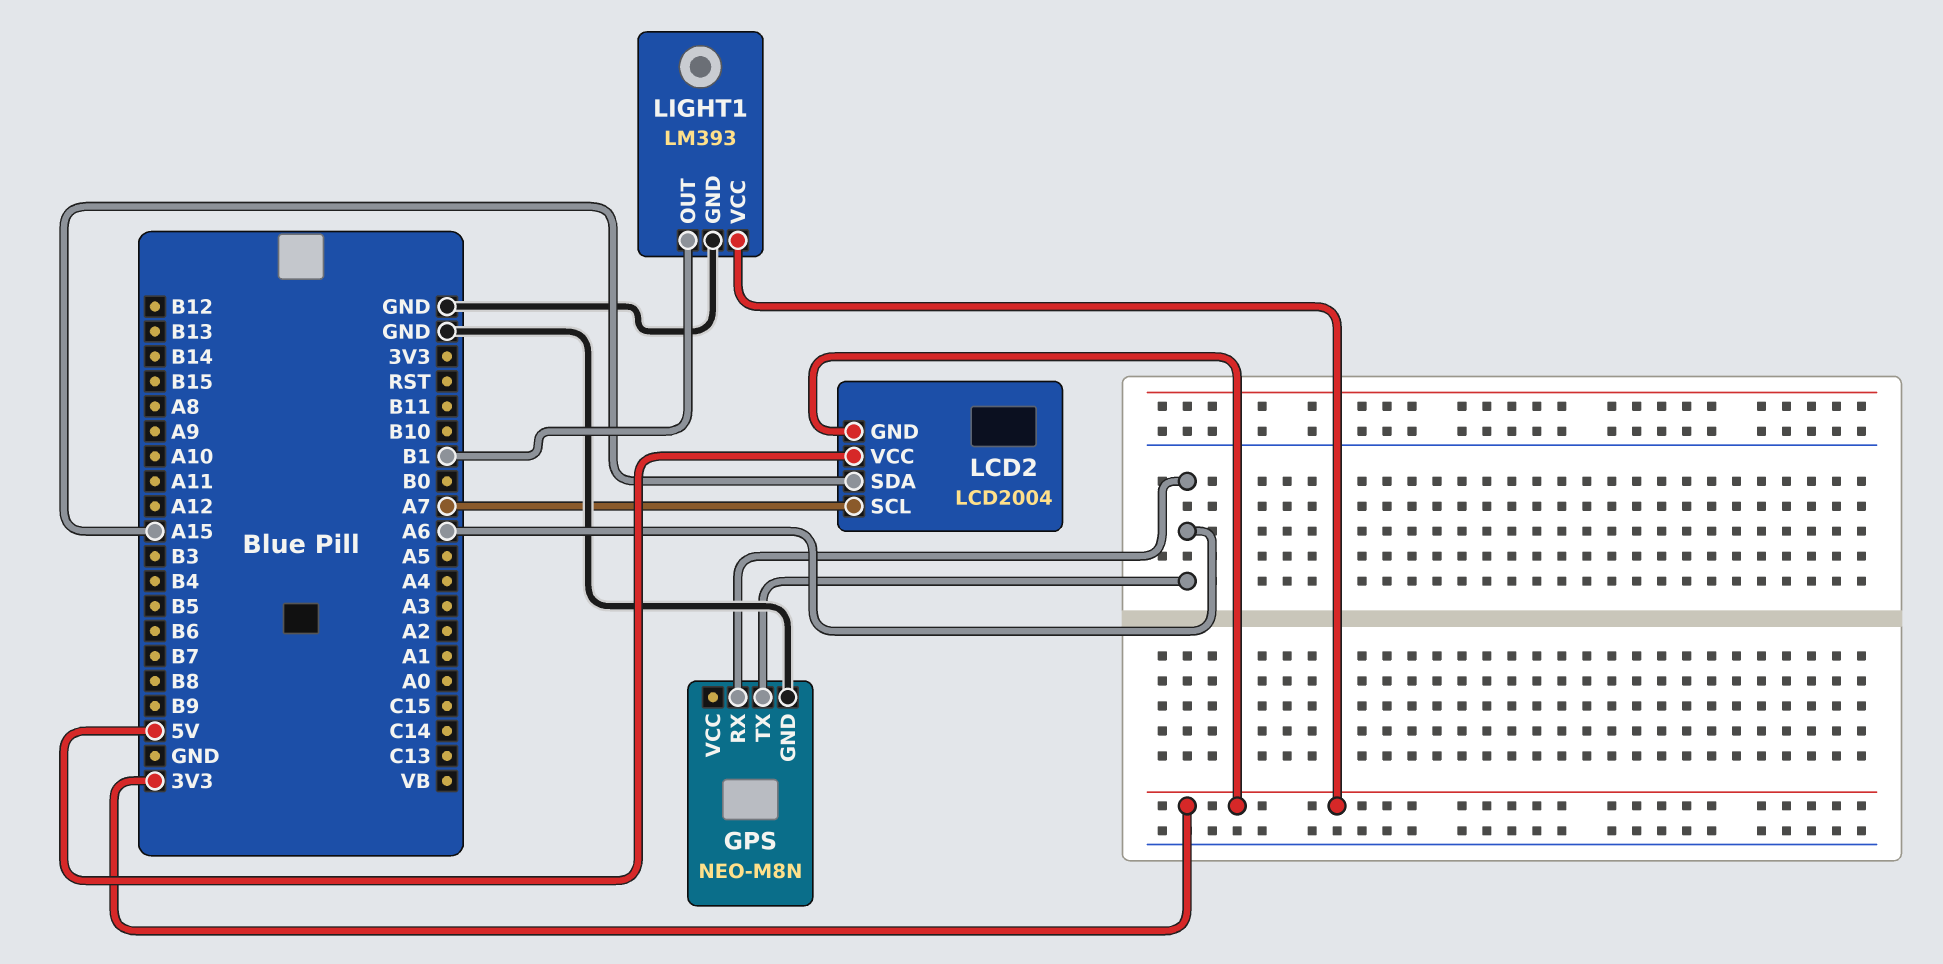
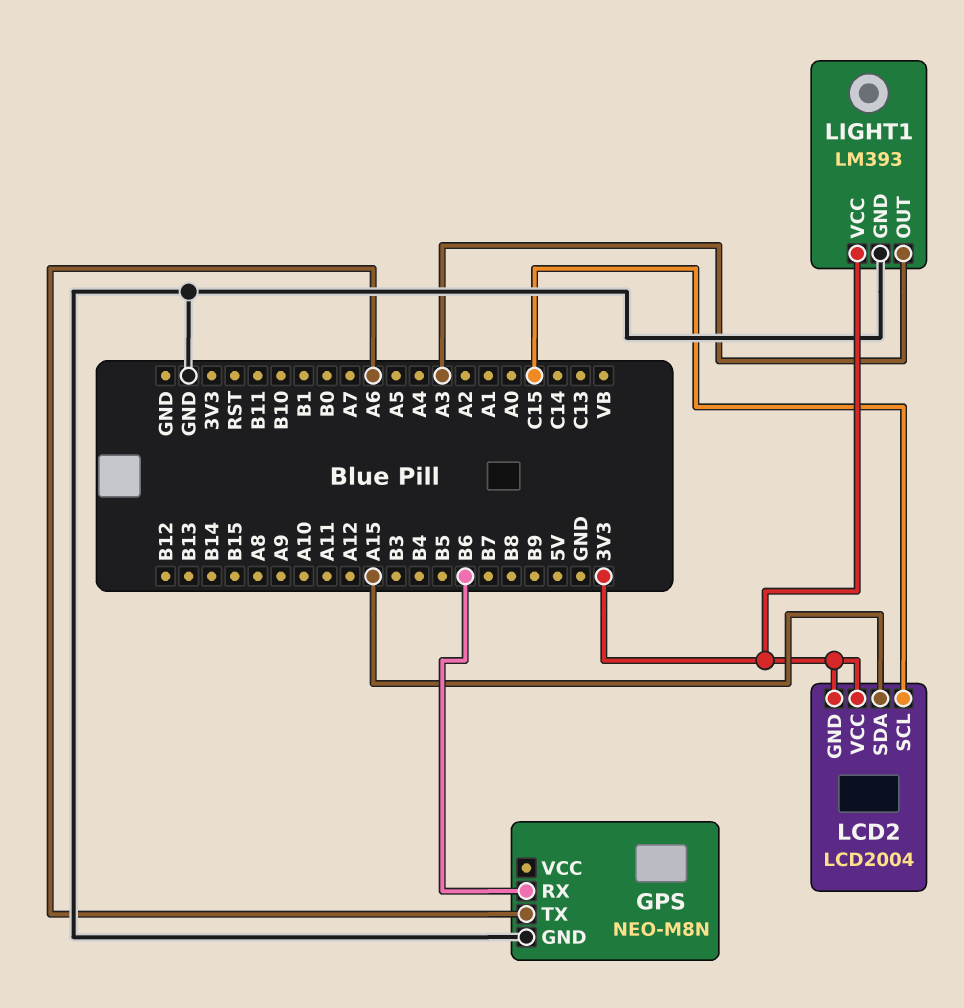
GPS pin RX: A6 -> B6
LCD2 pin SCL: A7 -> C15
LCD2 pin VCC: 5V -> 3V3
LIGHT1 pin OUT: B1 -> A3

